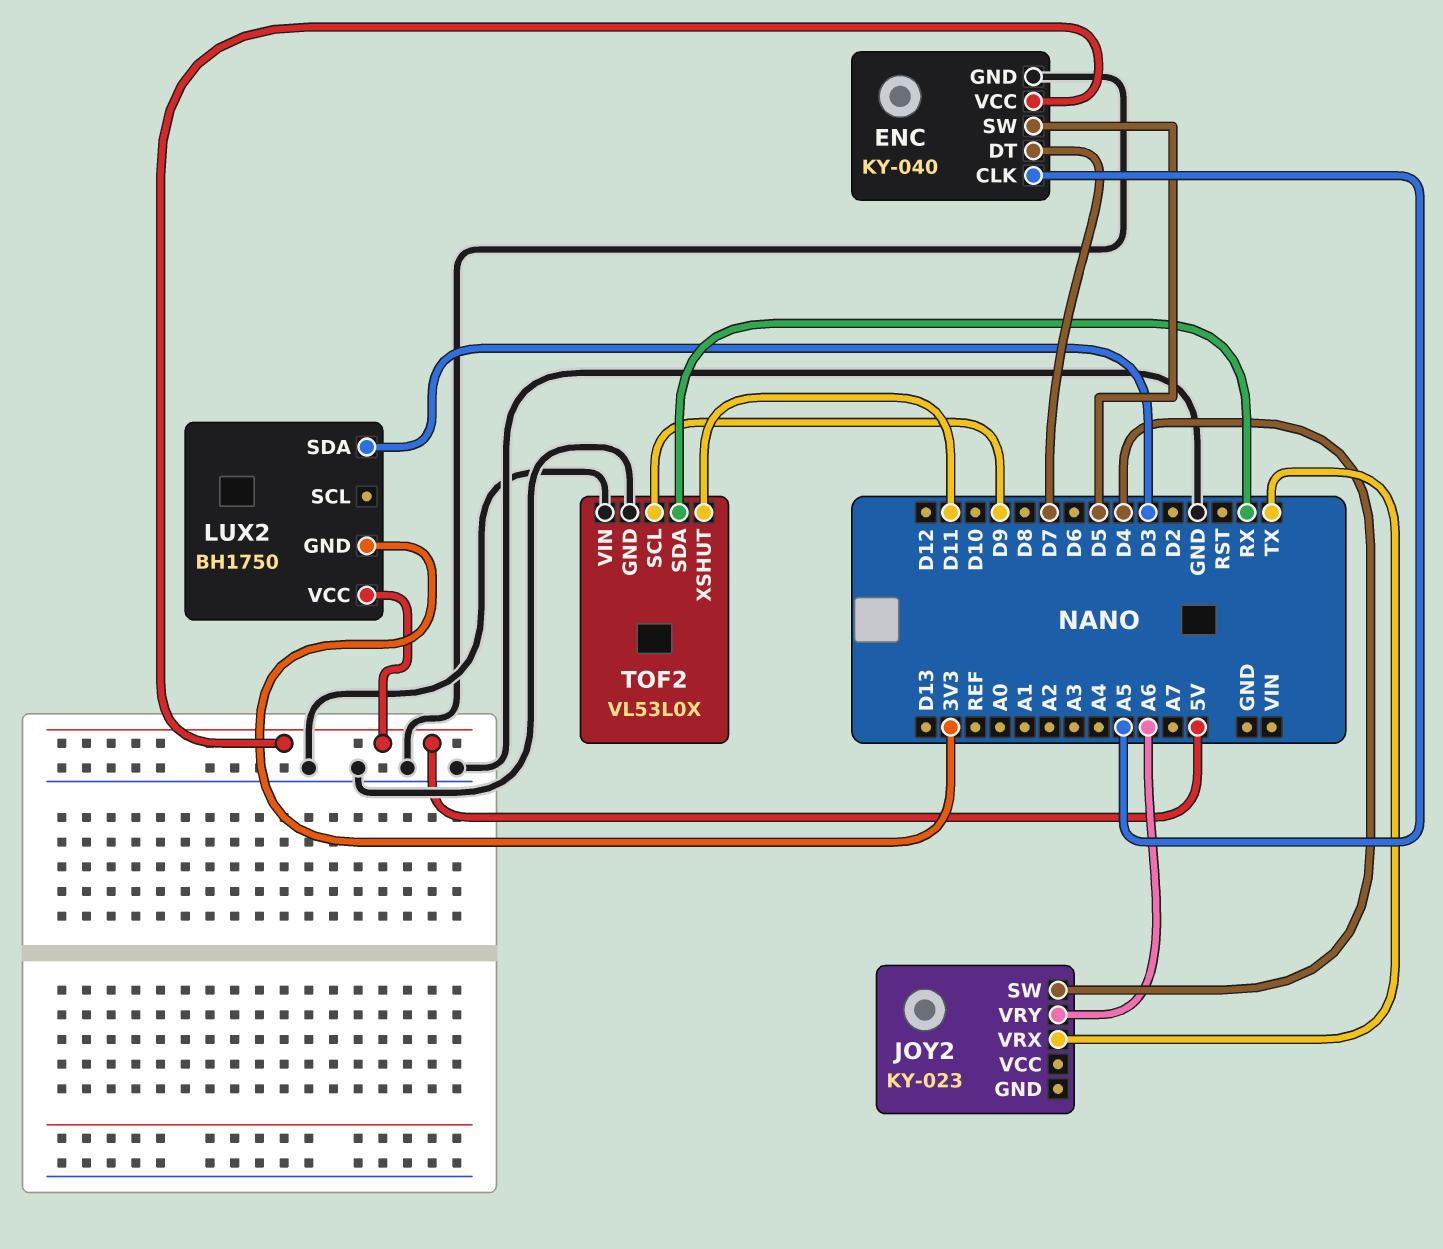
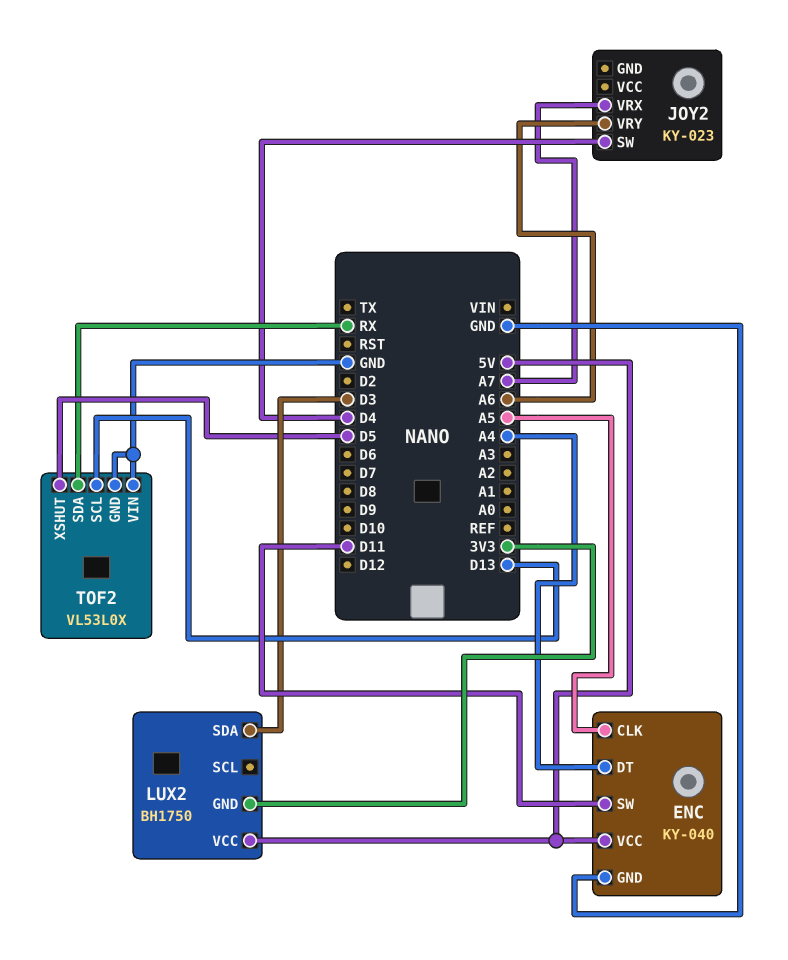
ENC pin DT: D7 -> A4
ENC pin SW: D5 -> D11
JOY2 pin VRX: TX -> A7
TOF2 pin SCL: D9 -> D13
TOF2 pin XSHUT: D11 -> D5

